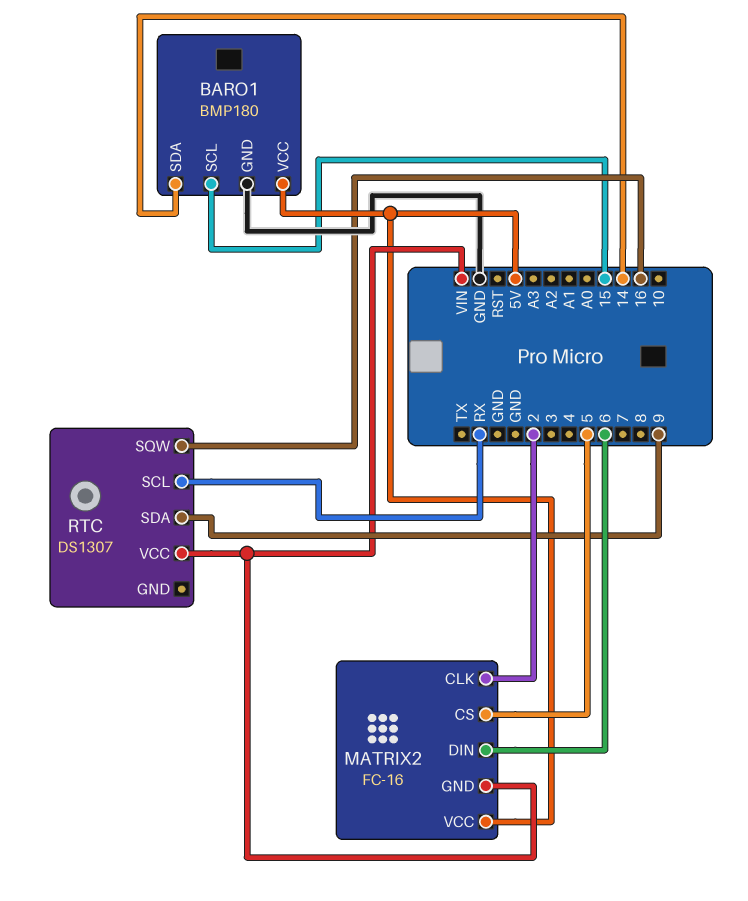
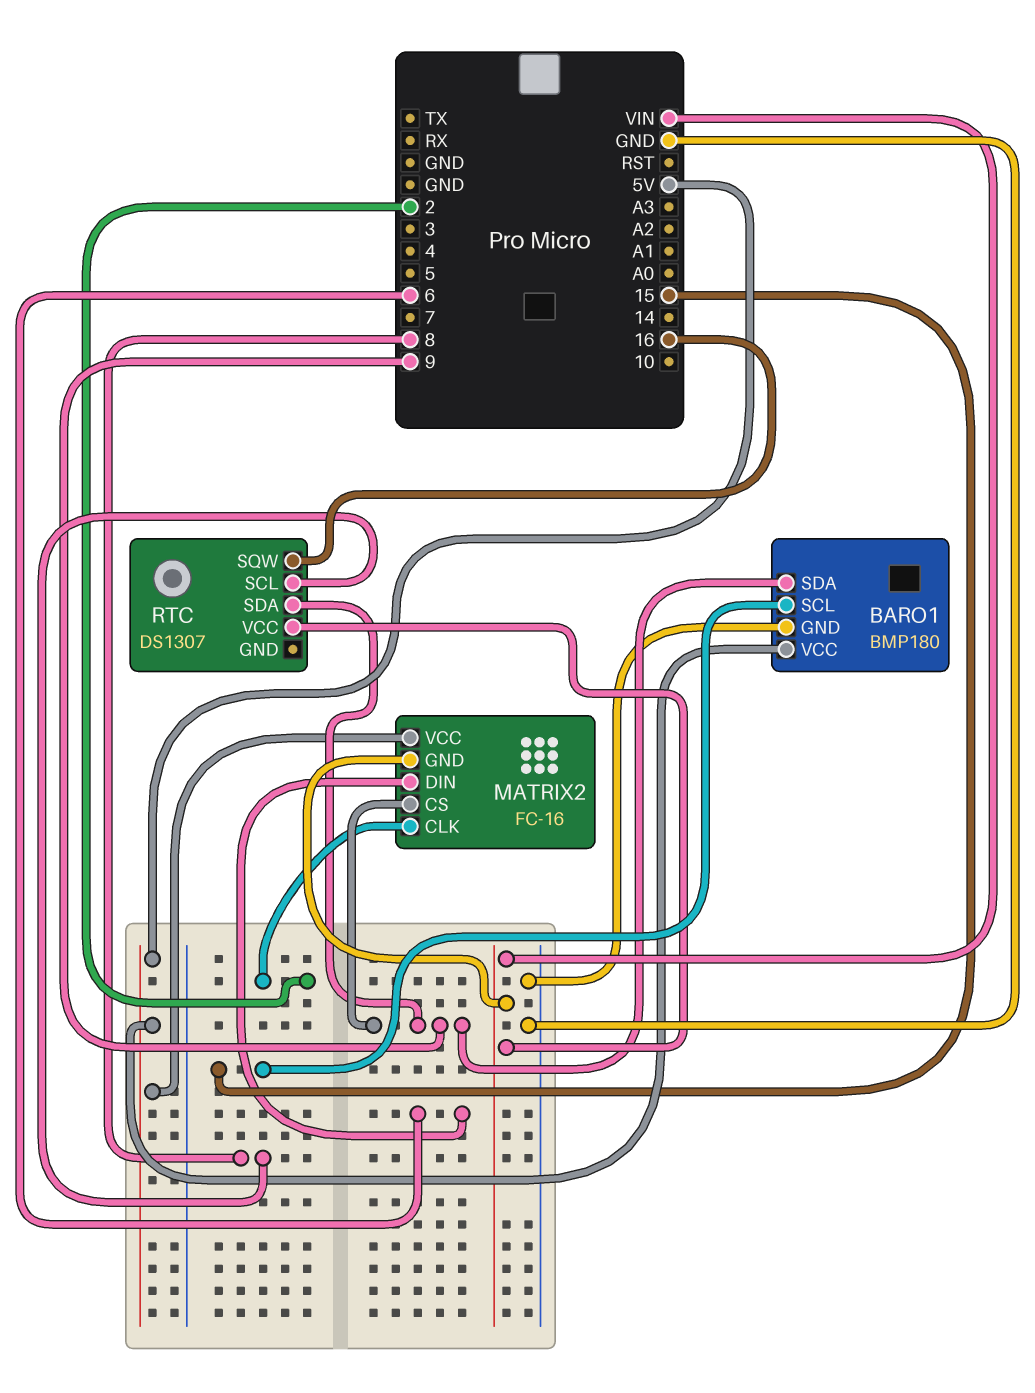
BARO1 pin SDA: 14 -> 9
MATRIX2 pin CS: 5 -> 9
RTC pin SCL: RX -> 8

